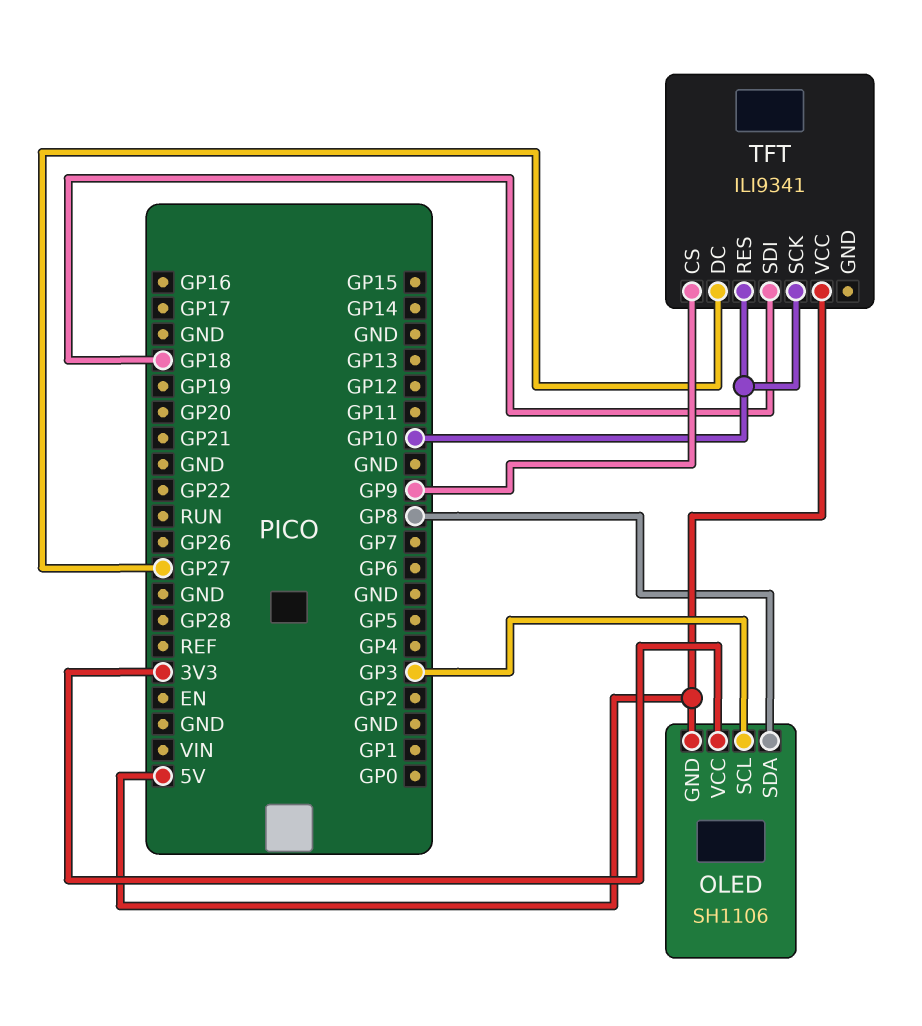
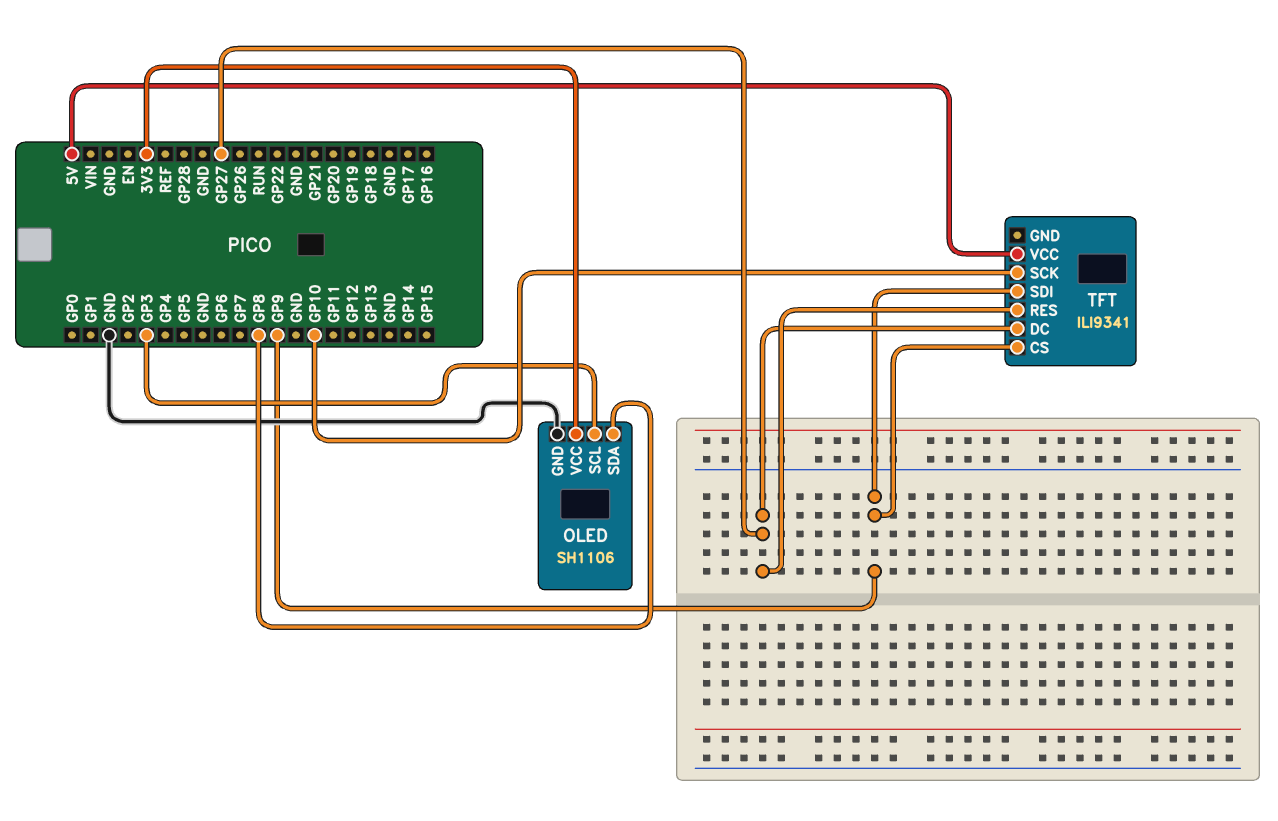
OLED pin GND: 5V -> GND
TFT pin RES: GP10 -> GP27
TFT pin SDI: GP18 -> GP9

